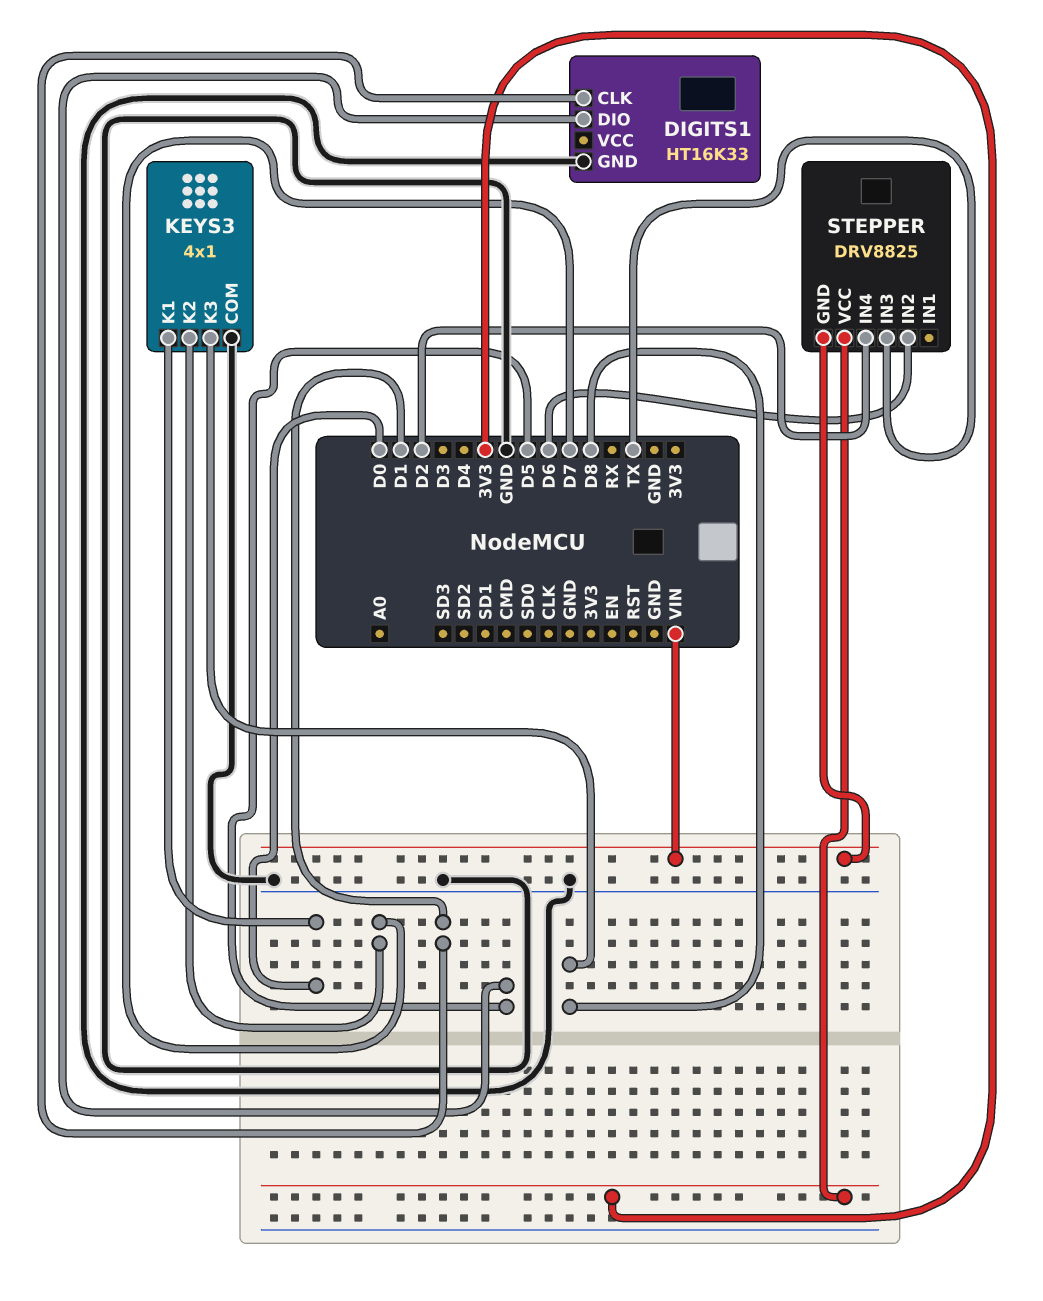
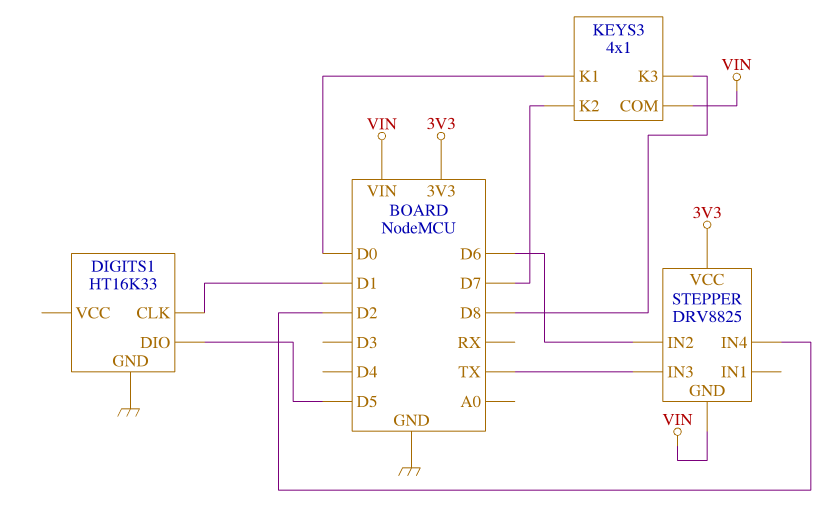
KEYS3 pin COM: GND -> VIN

